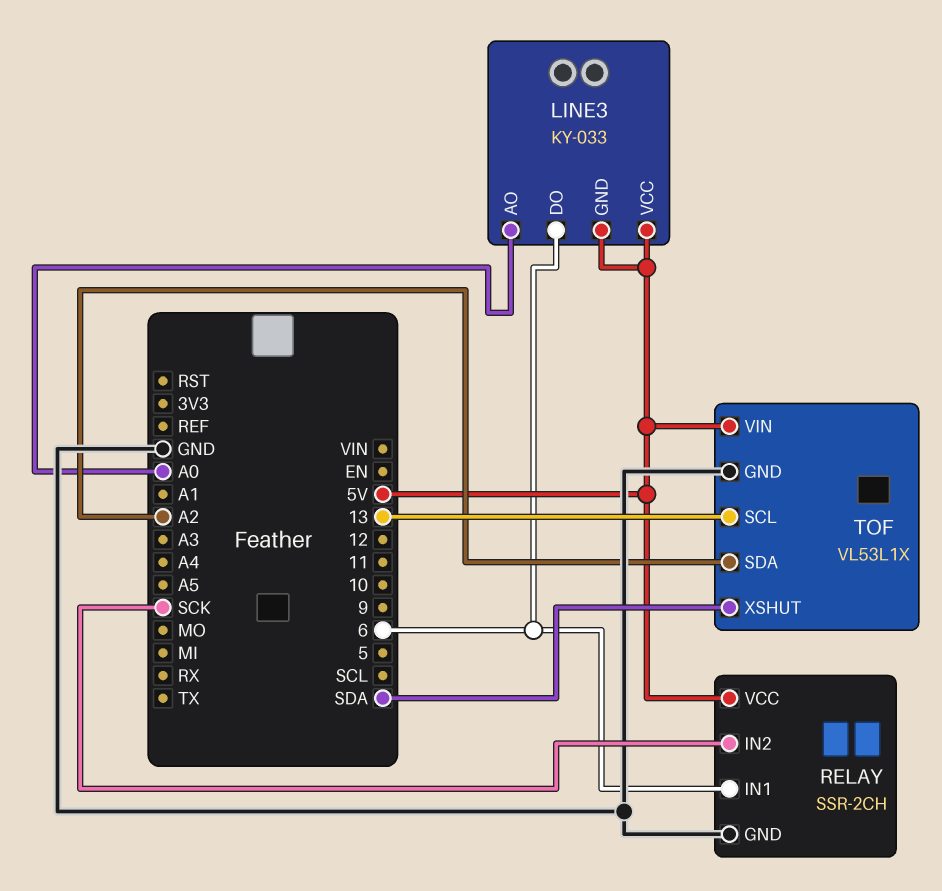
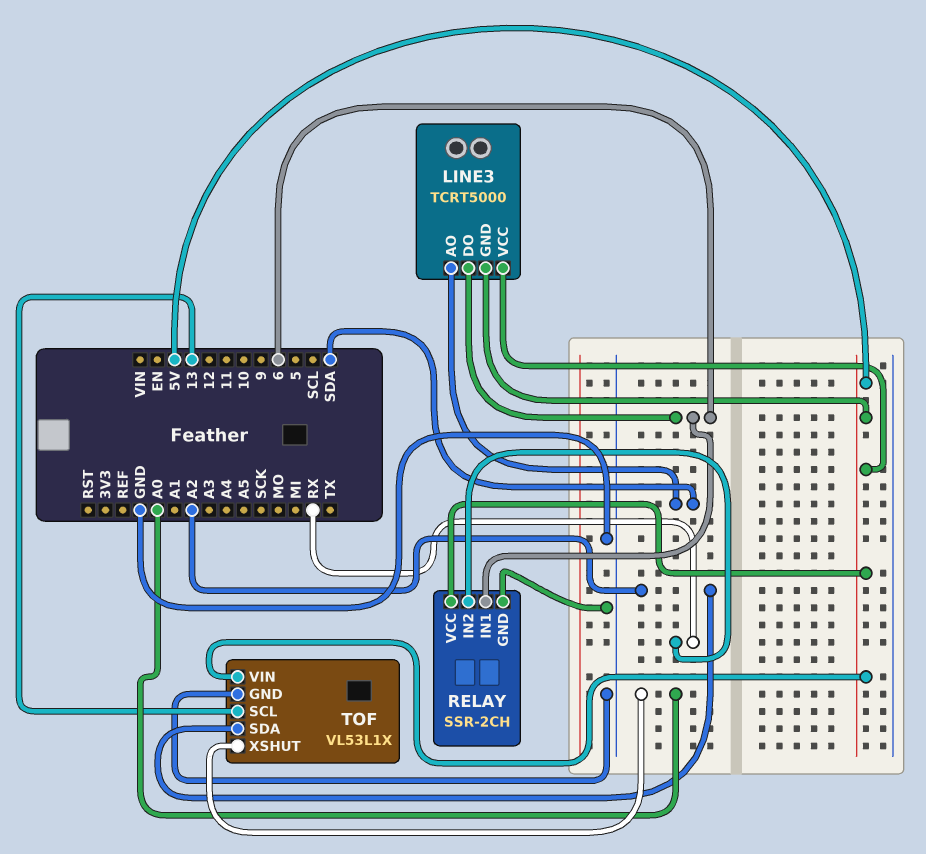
LINE3: KY-033 -> TCRT5000
LINE3 pin AO: A0 -> SDA
RELAY pin IN2: SCK -> RX
TOF pin XSHUT: SDA -> A0

